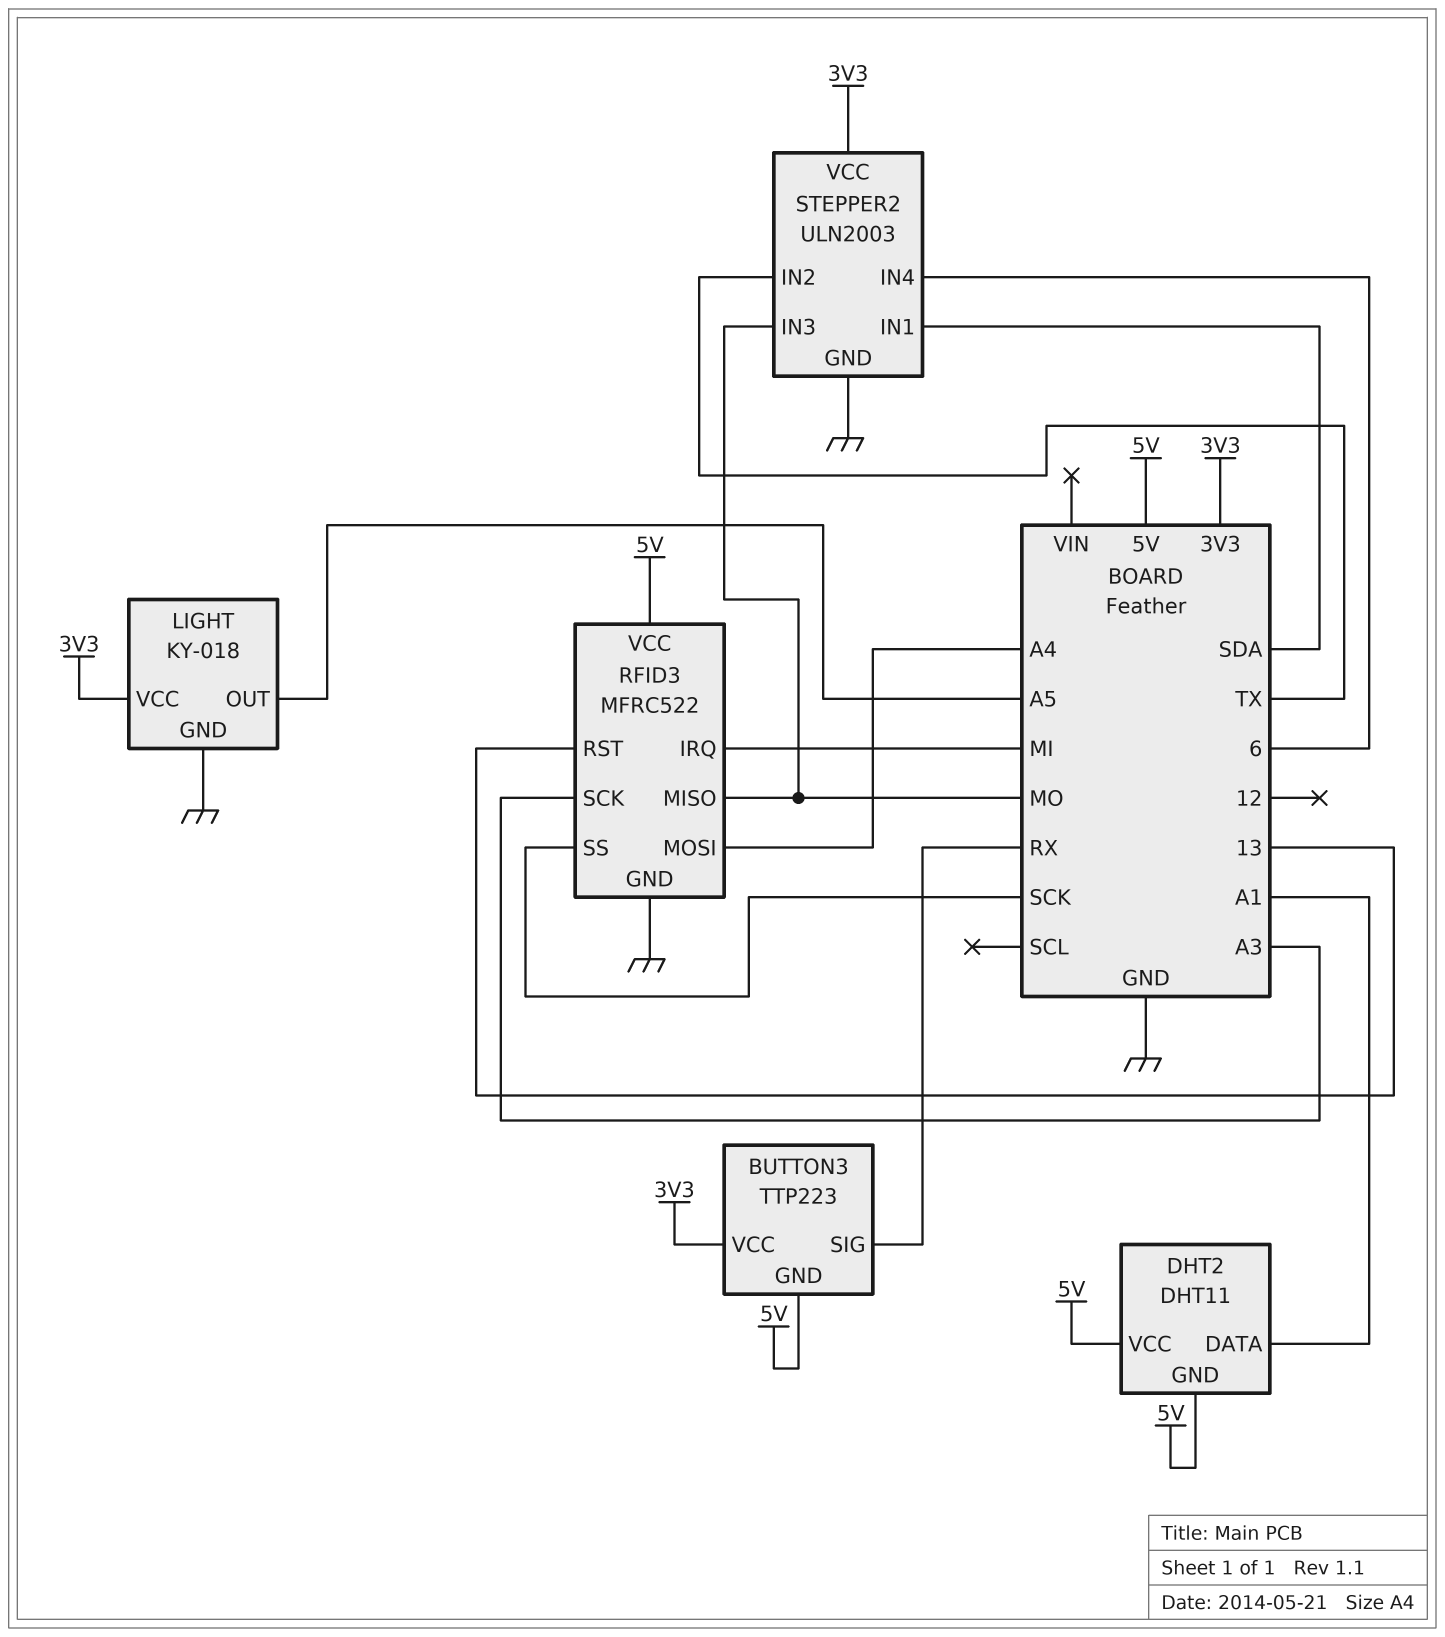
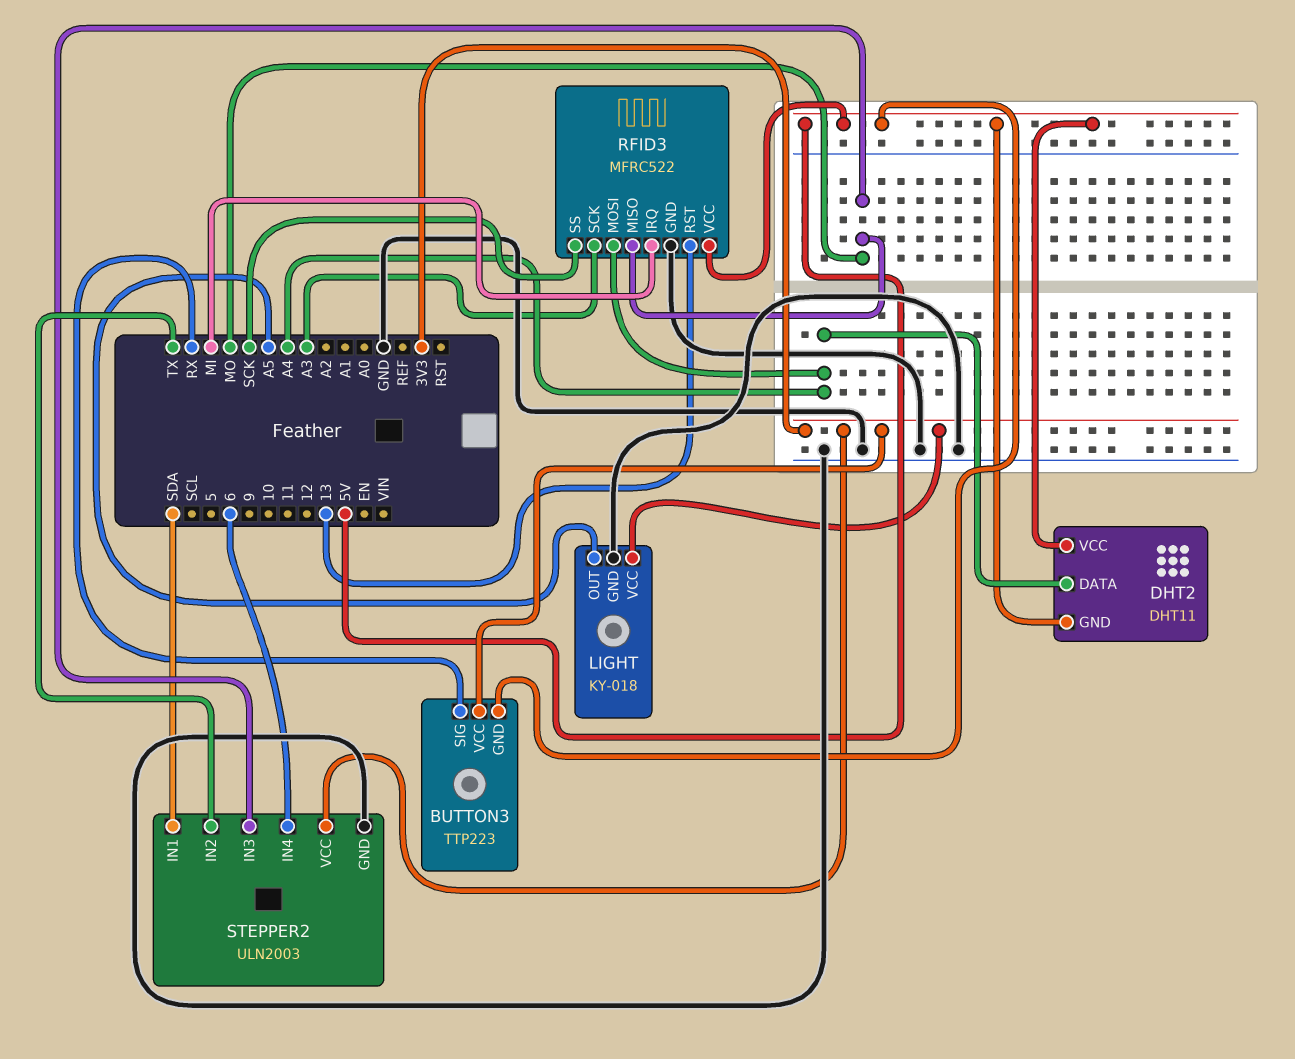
DHT2 pin DATA: A1 -> A4

